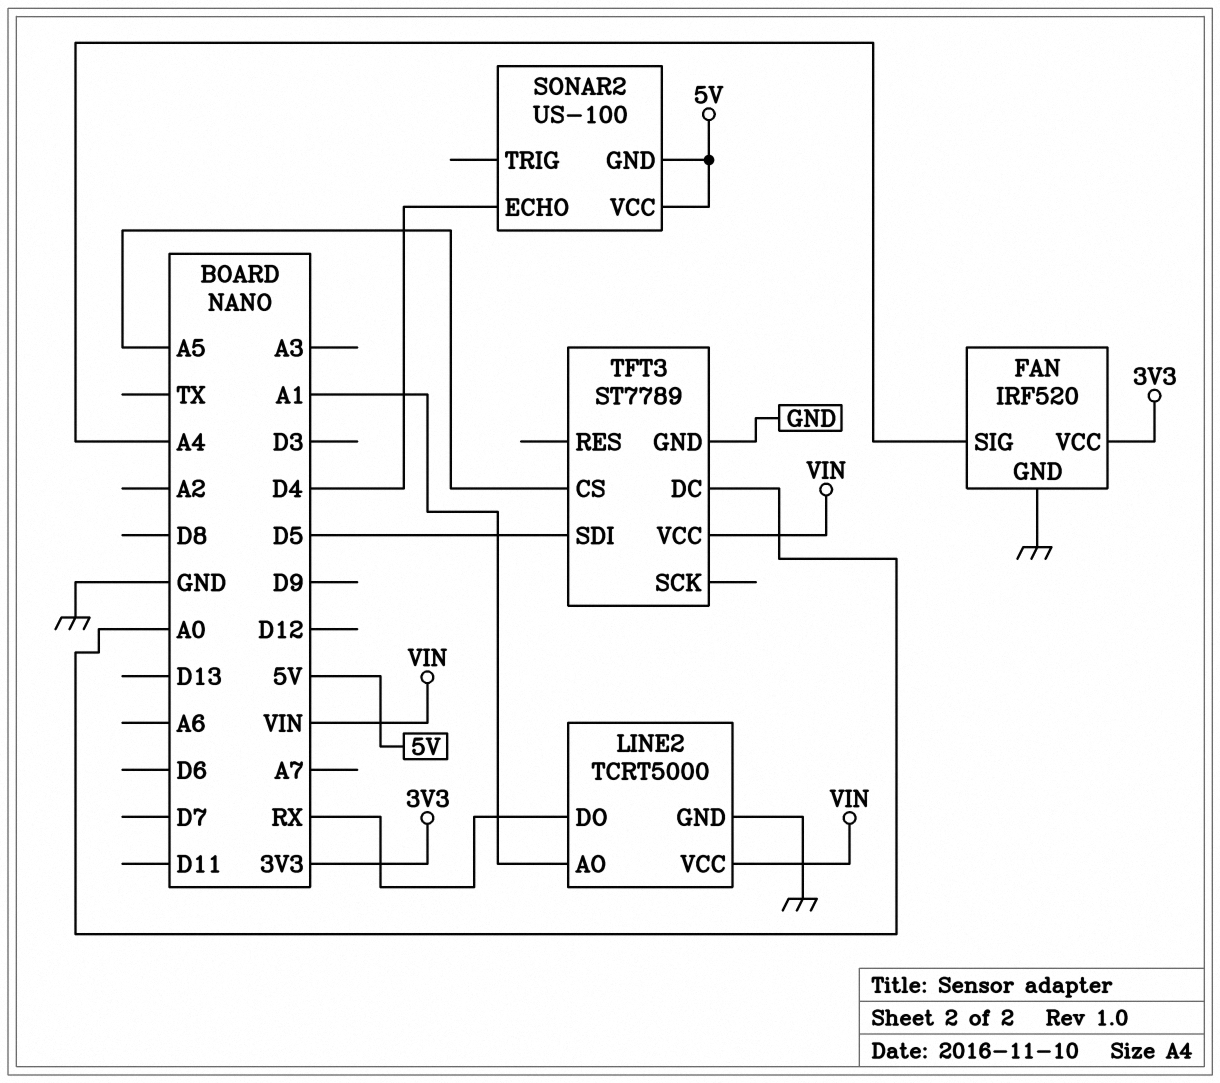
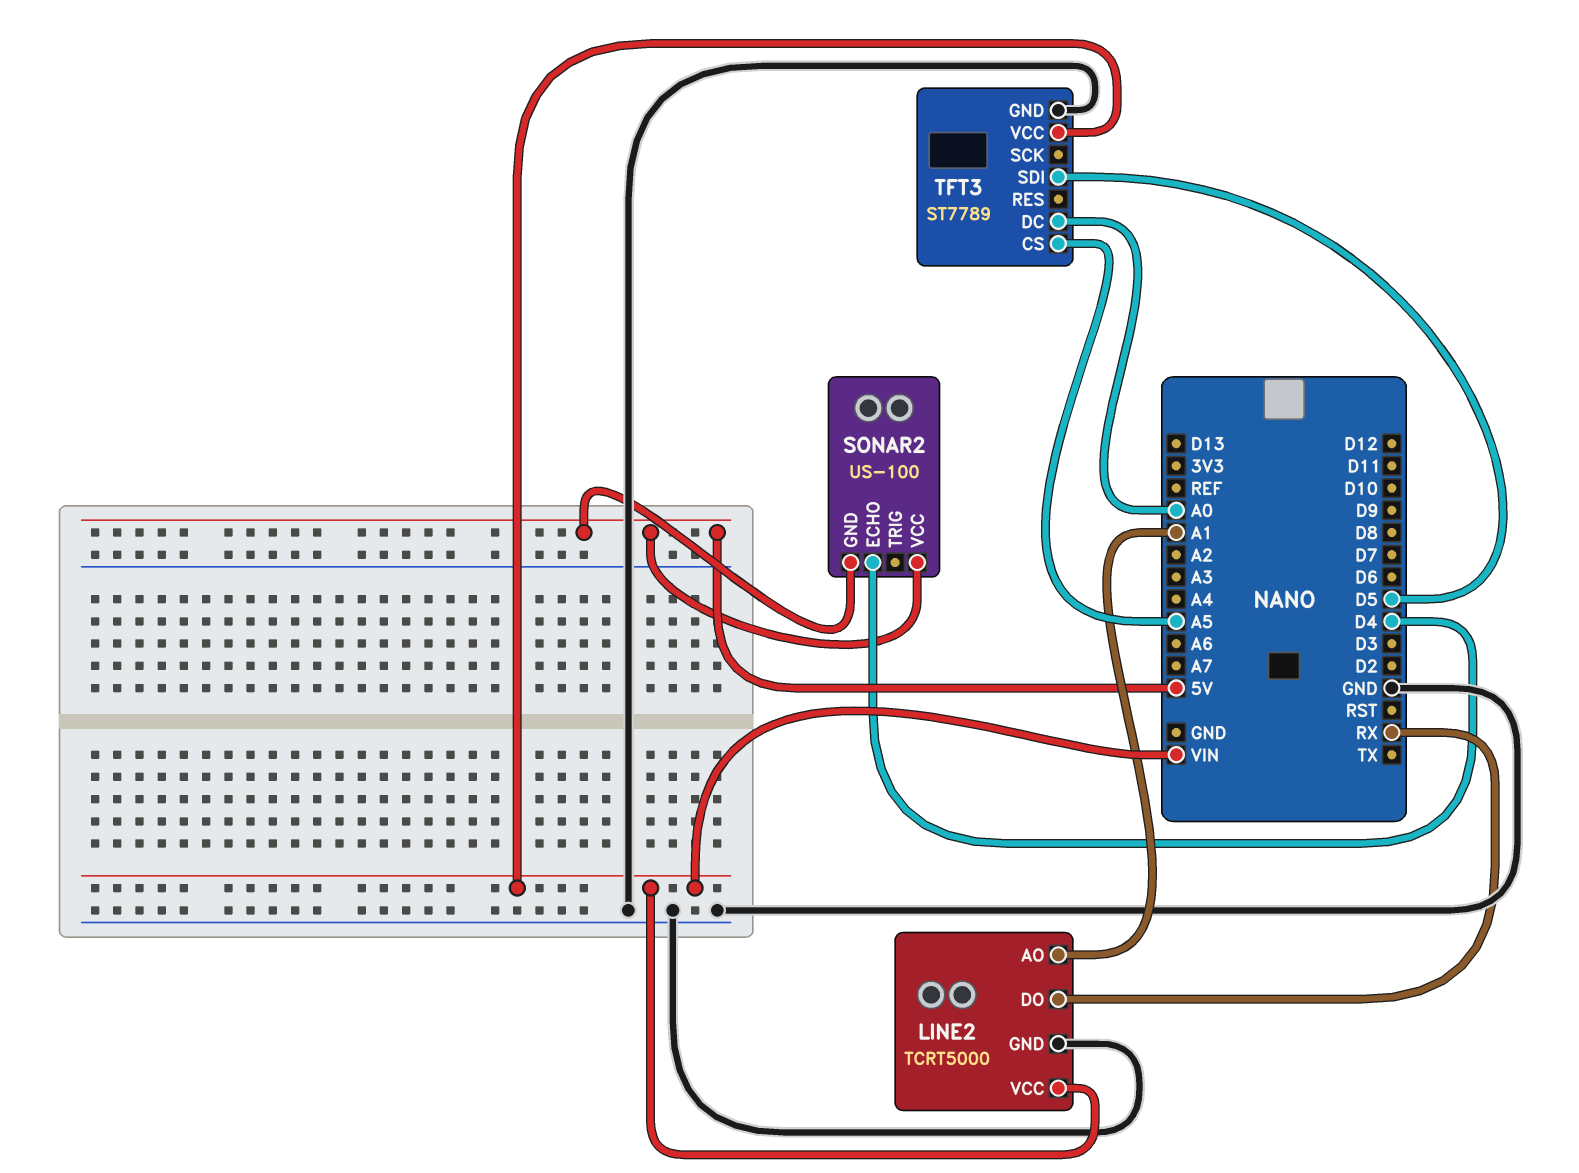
FAN: IRF520 -> none
FAN pin GND: GND -> none
FAN pin SIG: A4 -> none
FAN pin VCC: 3V3 -> none

